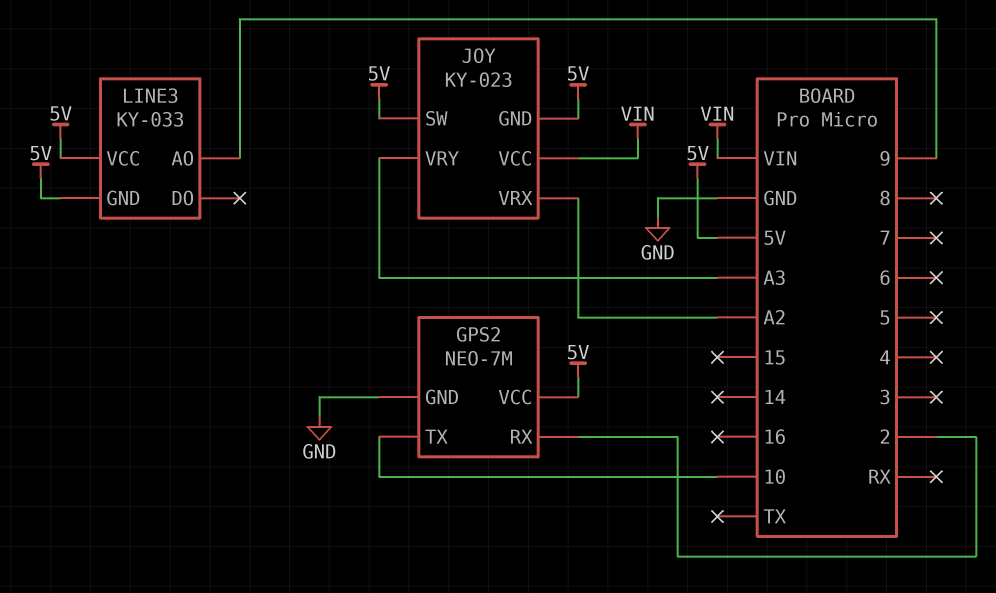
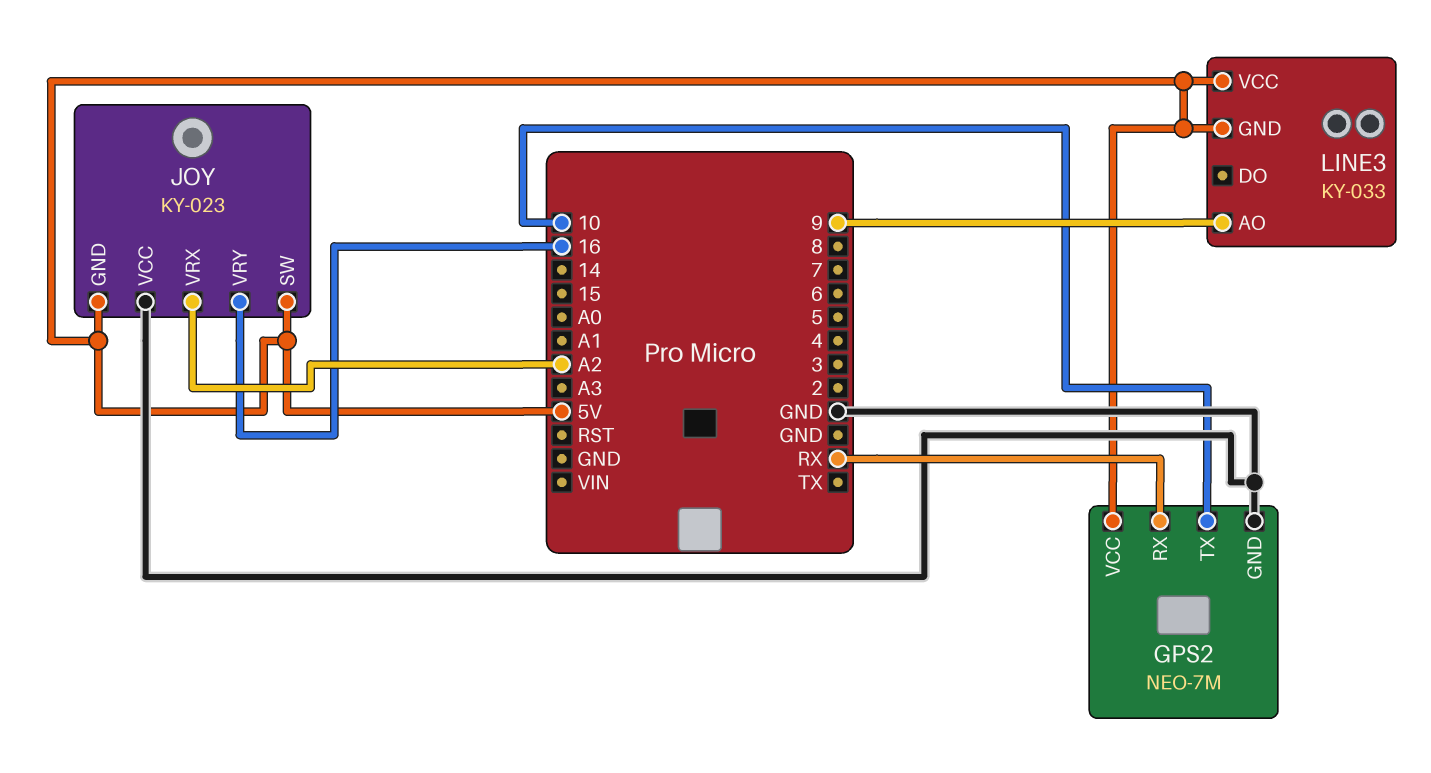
GPS2 pin RX: 2 -> RX
JOY pin VCC: VIN -> GND
JOY pin VRY: A3 -> 16

